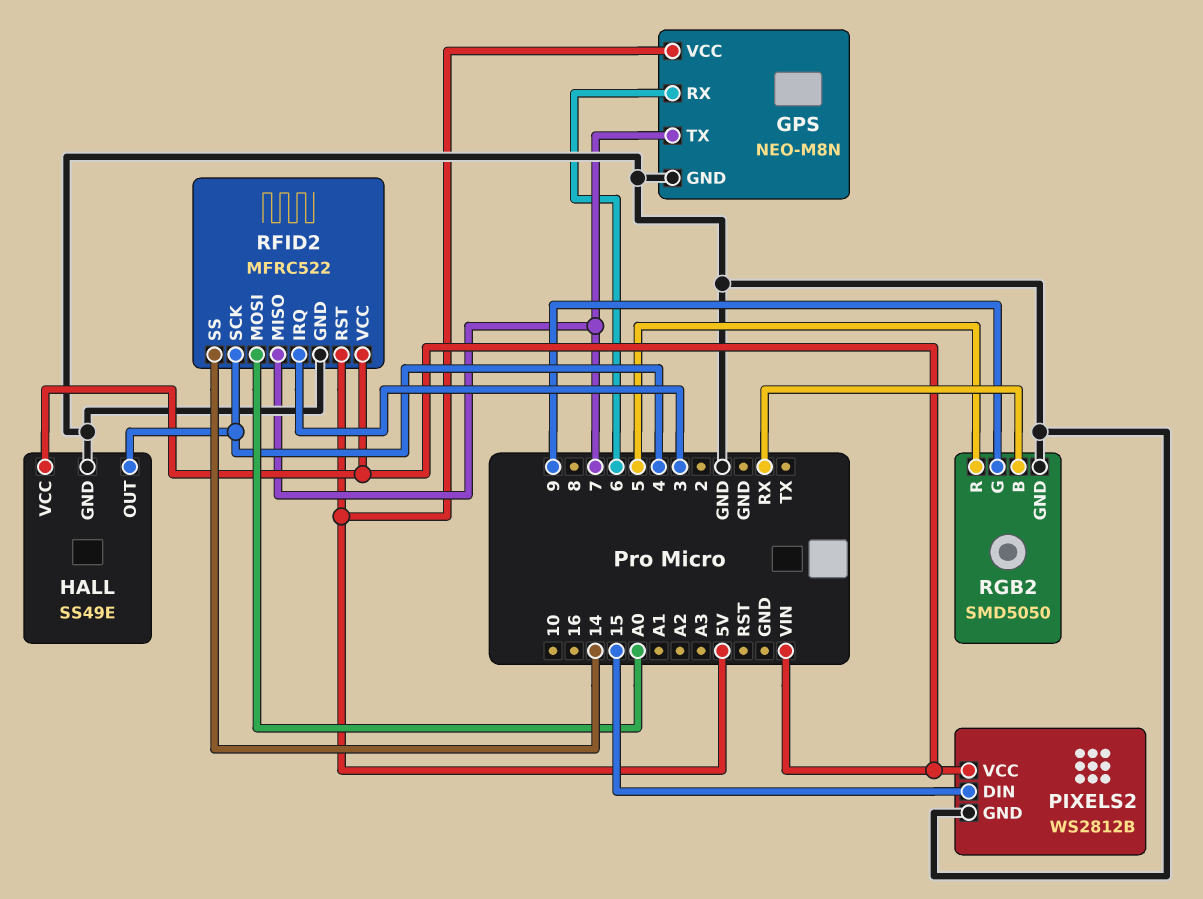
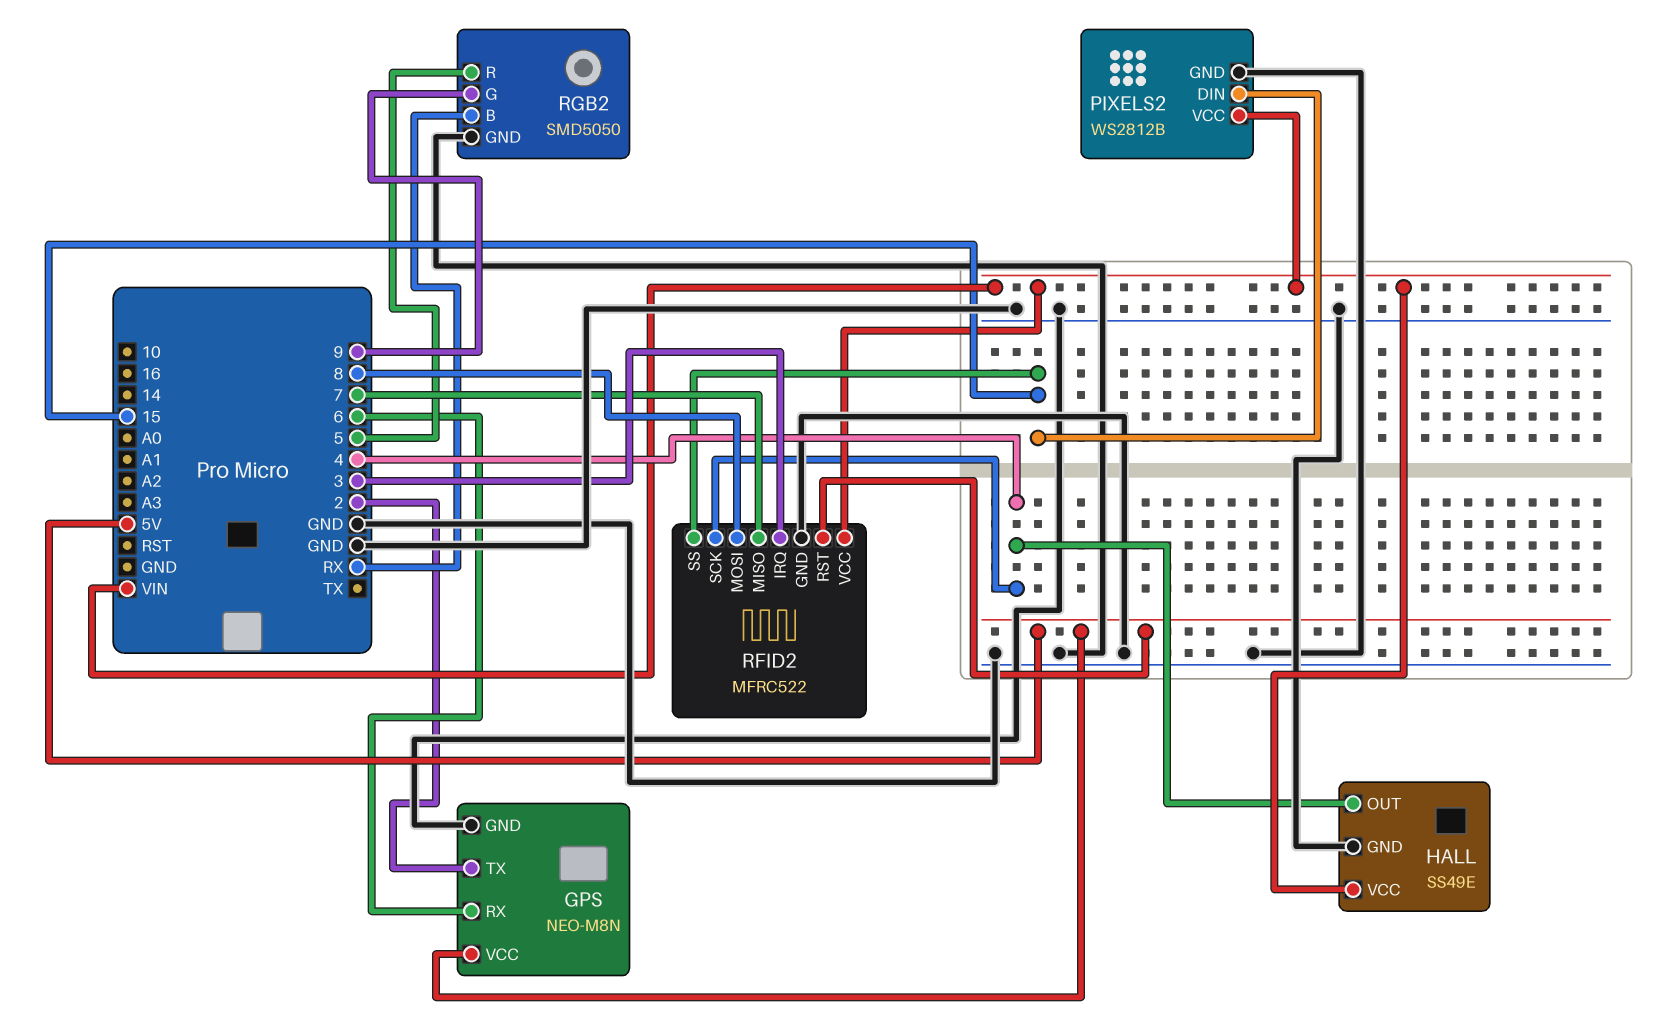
GPS pin TX: 7 -> 2
RFID2 pin MOSI: A0 -> 8
RFID2 pin SS: 14 -> 15

